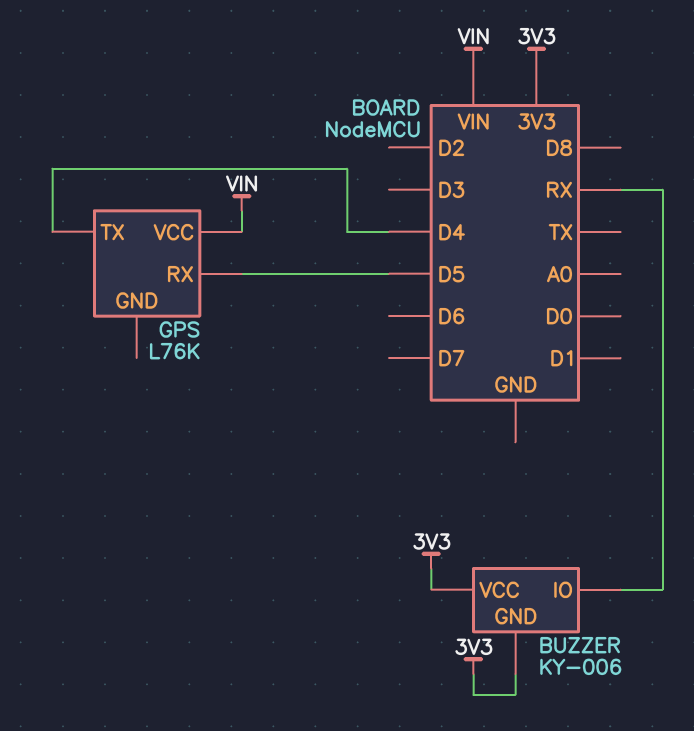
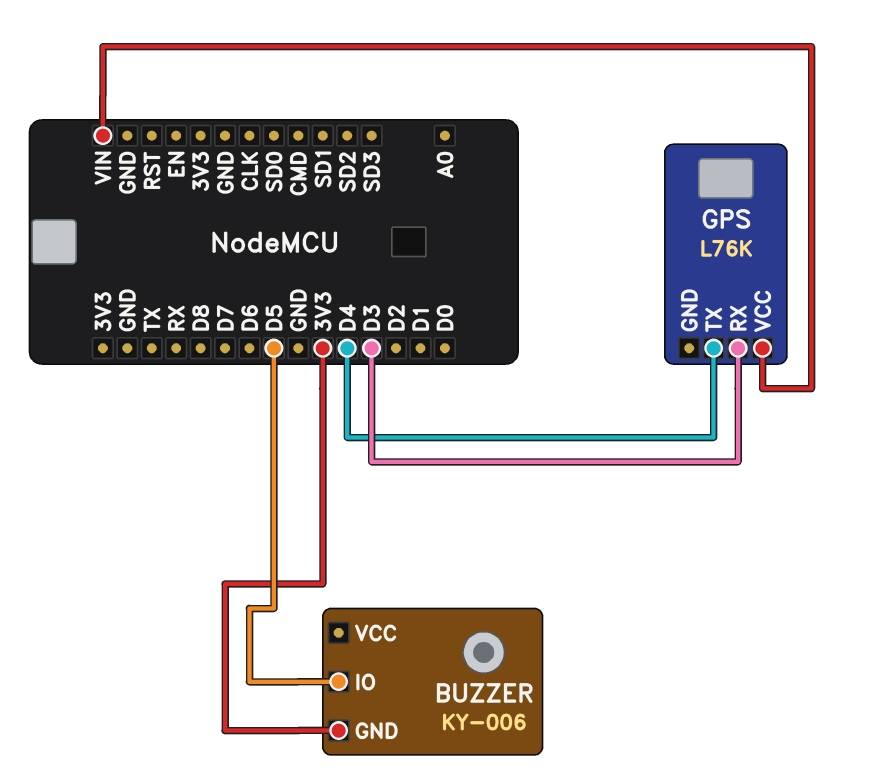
BUZZER pin IO: RX -> D5
BUZZER pin VCC: 3V3 -> none
GPS pin RX: D5 -> D3

